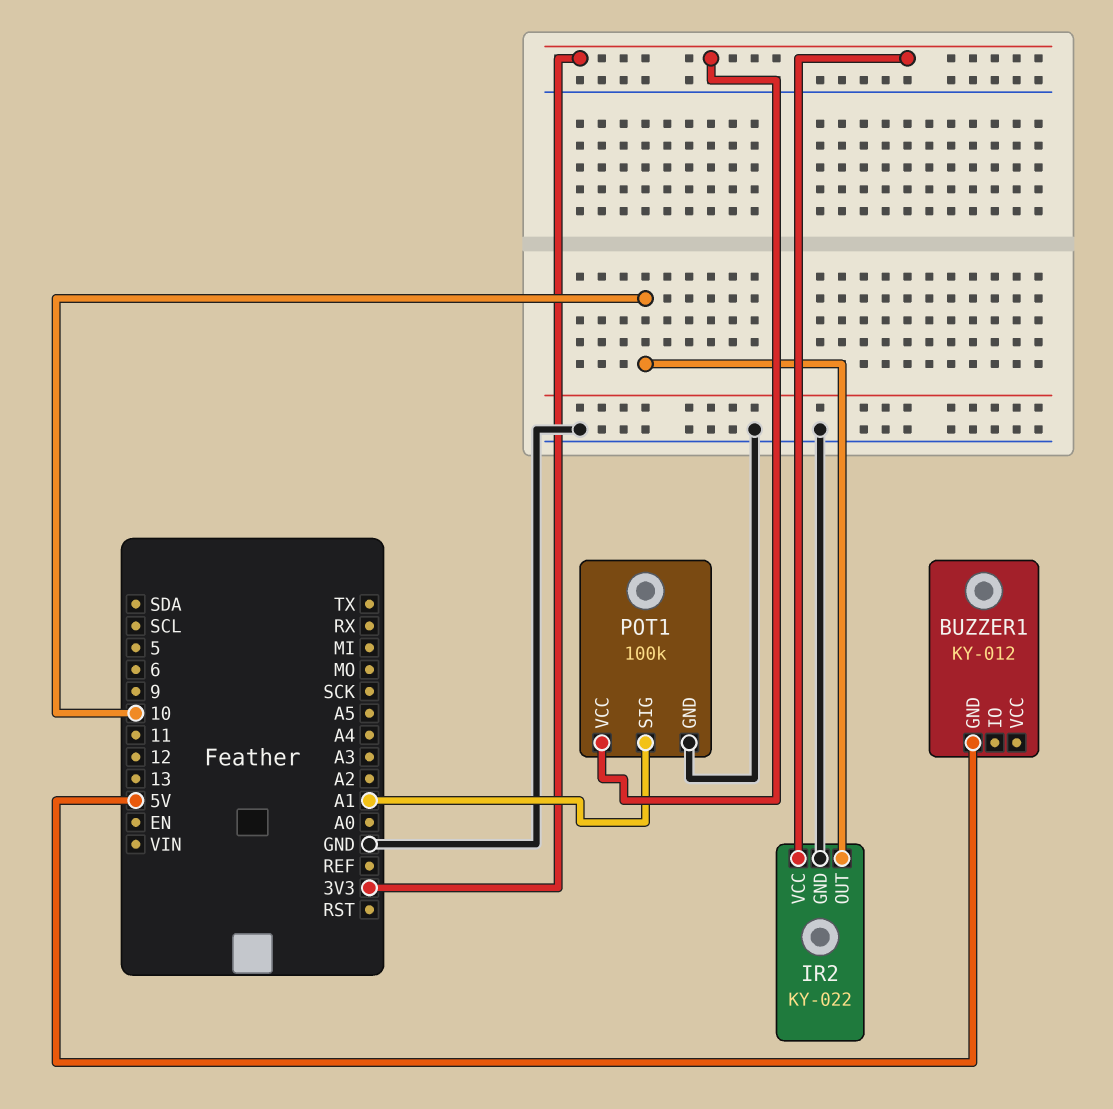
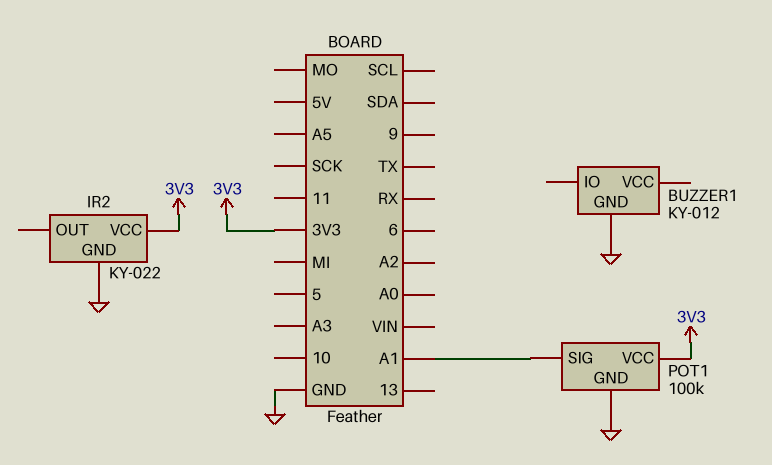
BUZZER1 pin GND: 5V -> GND
IR2 pin OUT: 10 -> none

